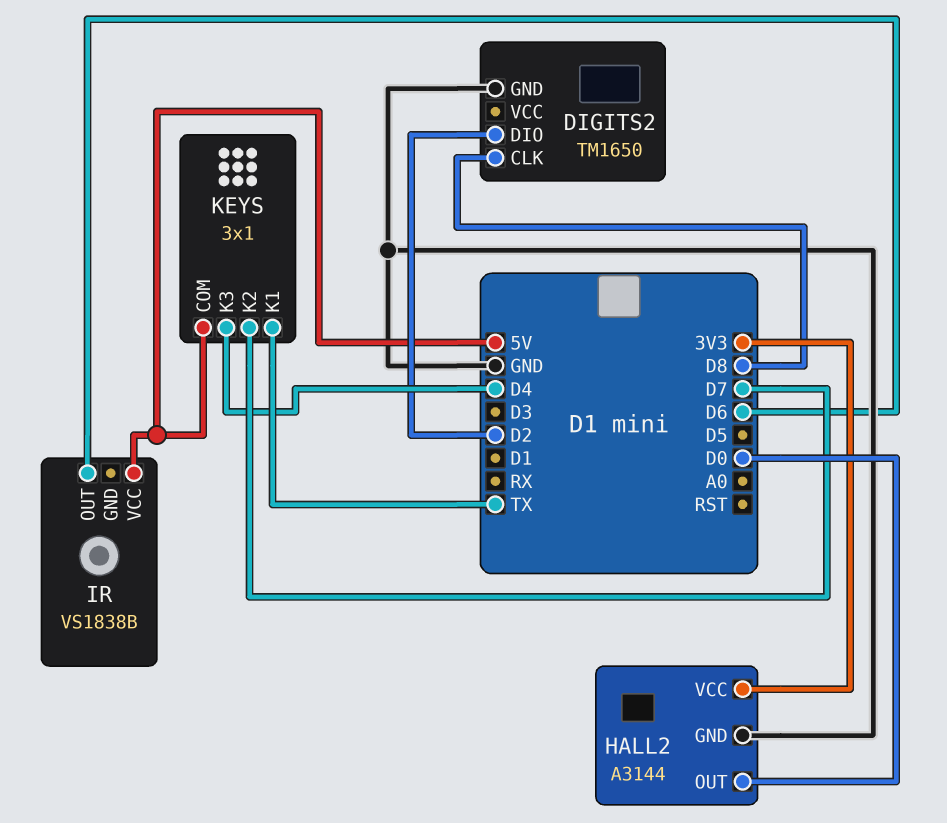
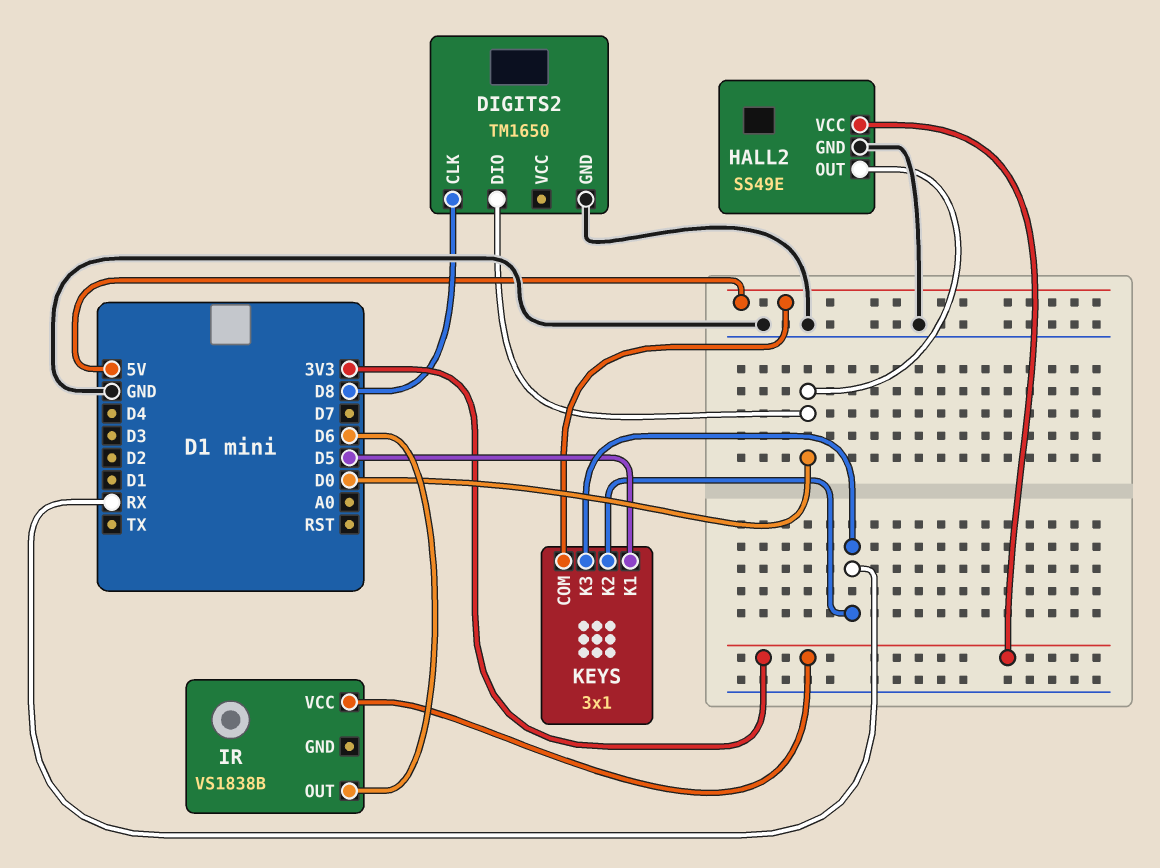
DIGITS2 pin DIO: D2 -> D0
HALL2: A3144 -> SS49E
IR pin VCC: 5V -> 3V3
KEYS pin K1: TX -> D5
KEYS pin K2: D7 -> RX
KEYS pin K3: D4 -> RX

